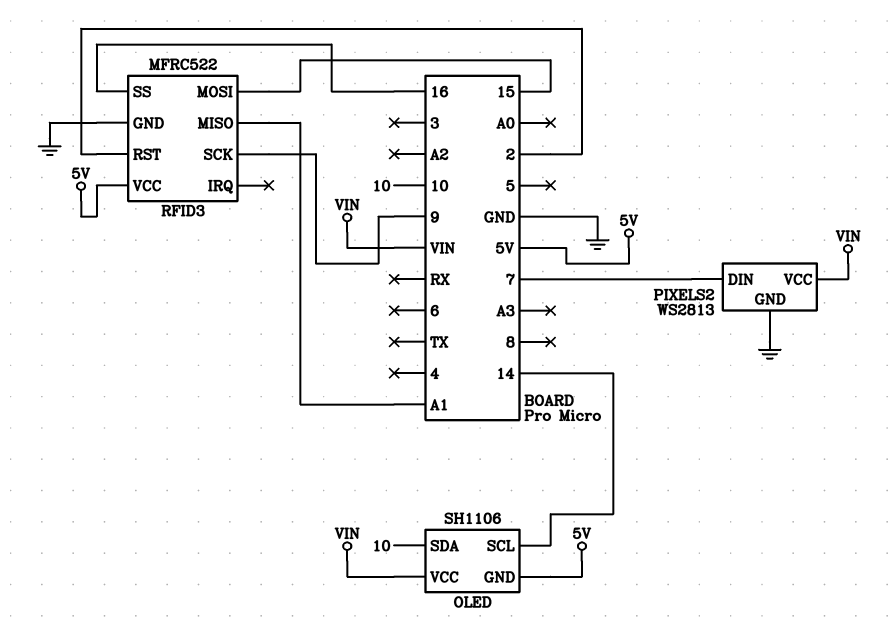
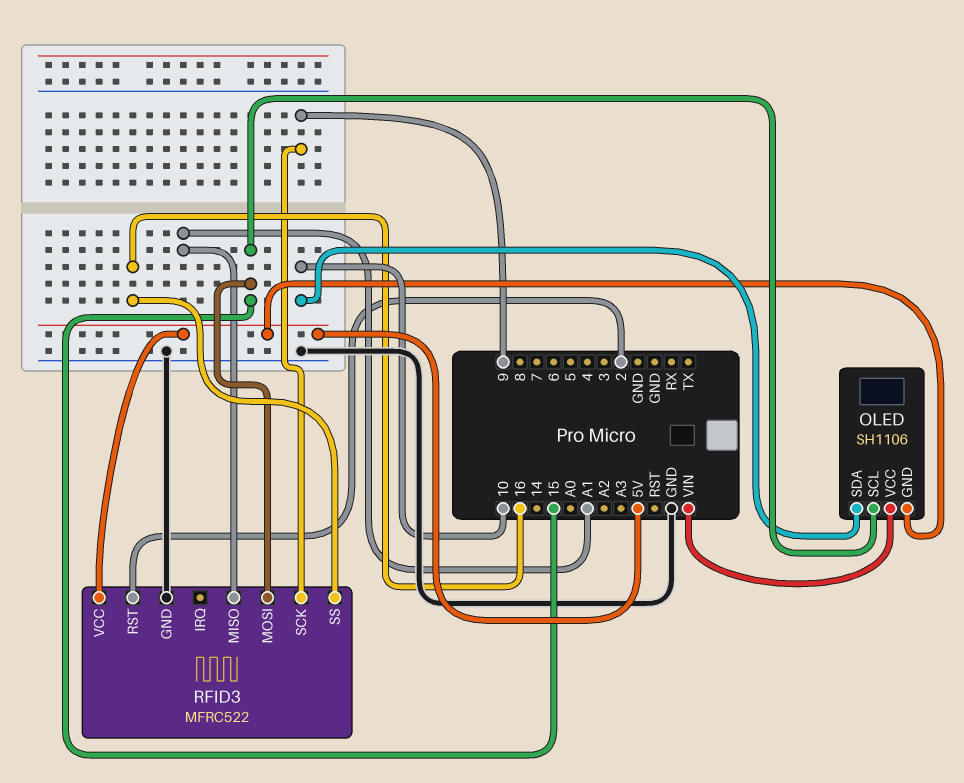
OLED pin SCL: 14 -> 15
PIXELS2: WS2813 -> none
PIXELS2 pin DIN: 7 -> none
PIXELS2 pin GND: GND -> none
PIXELS2 pin VCC: VIN -> none

